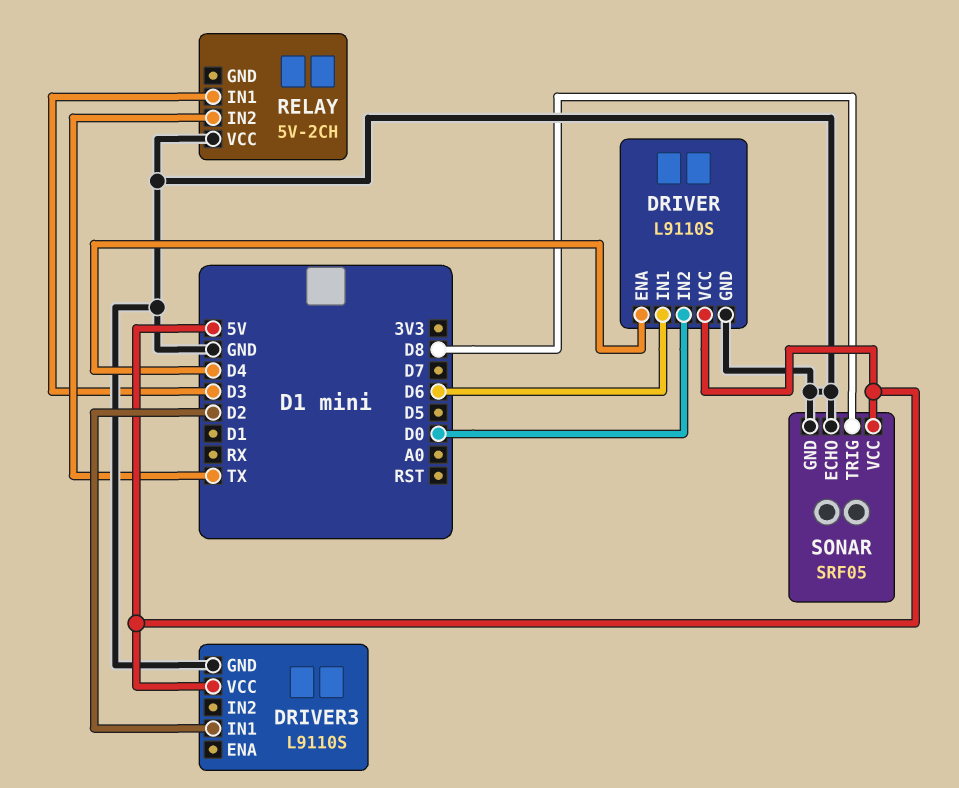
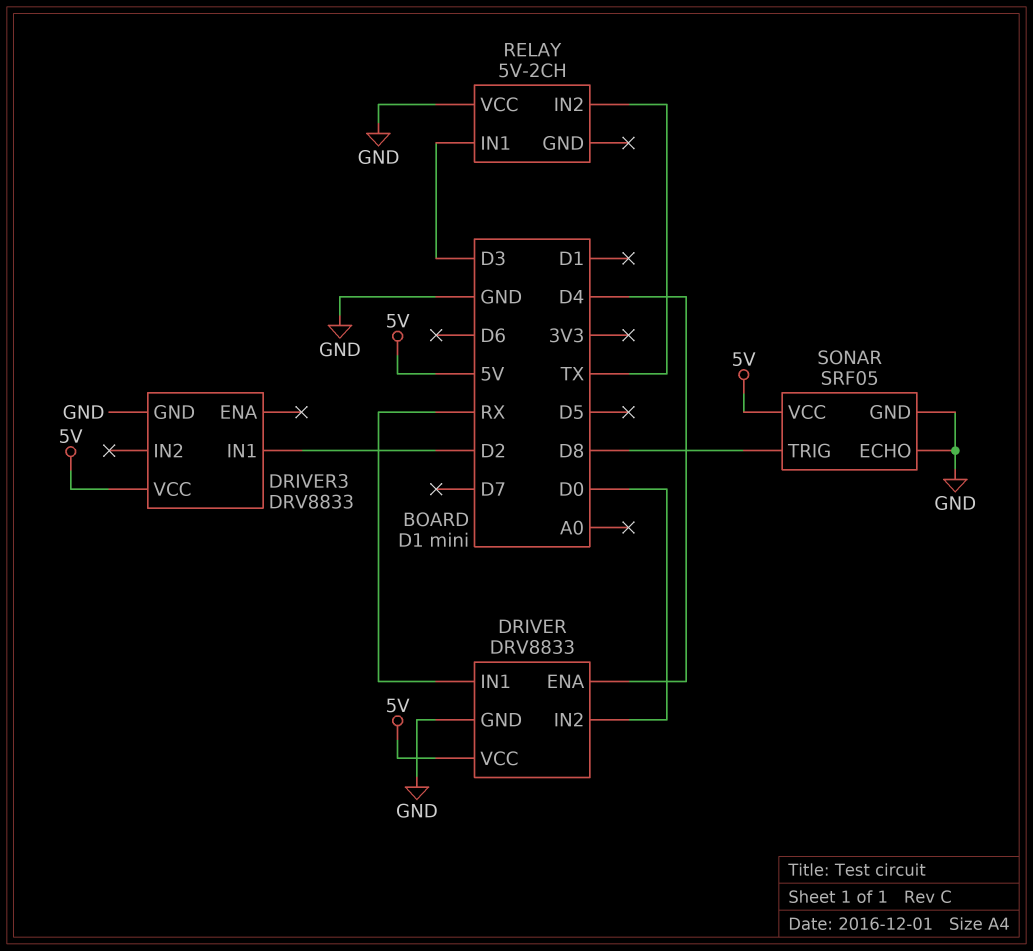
DRIVER: L9110S -> DRV8833
DRIVER pin IN1: D6 -> RX
DRIVER3: L9110S -> DRV8833

